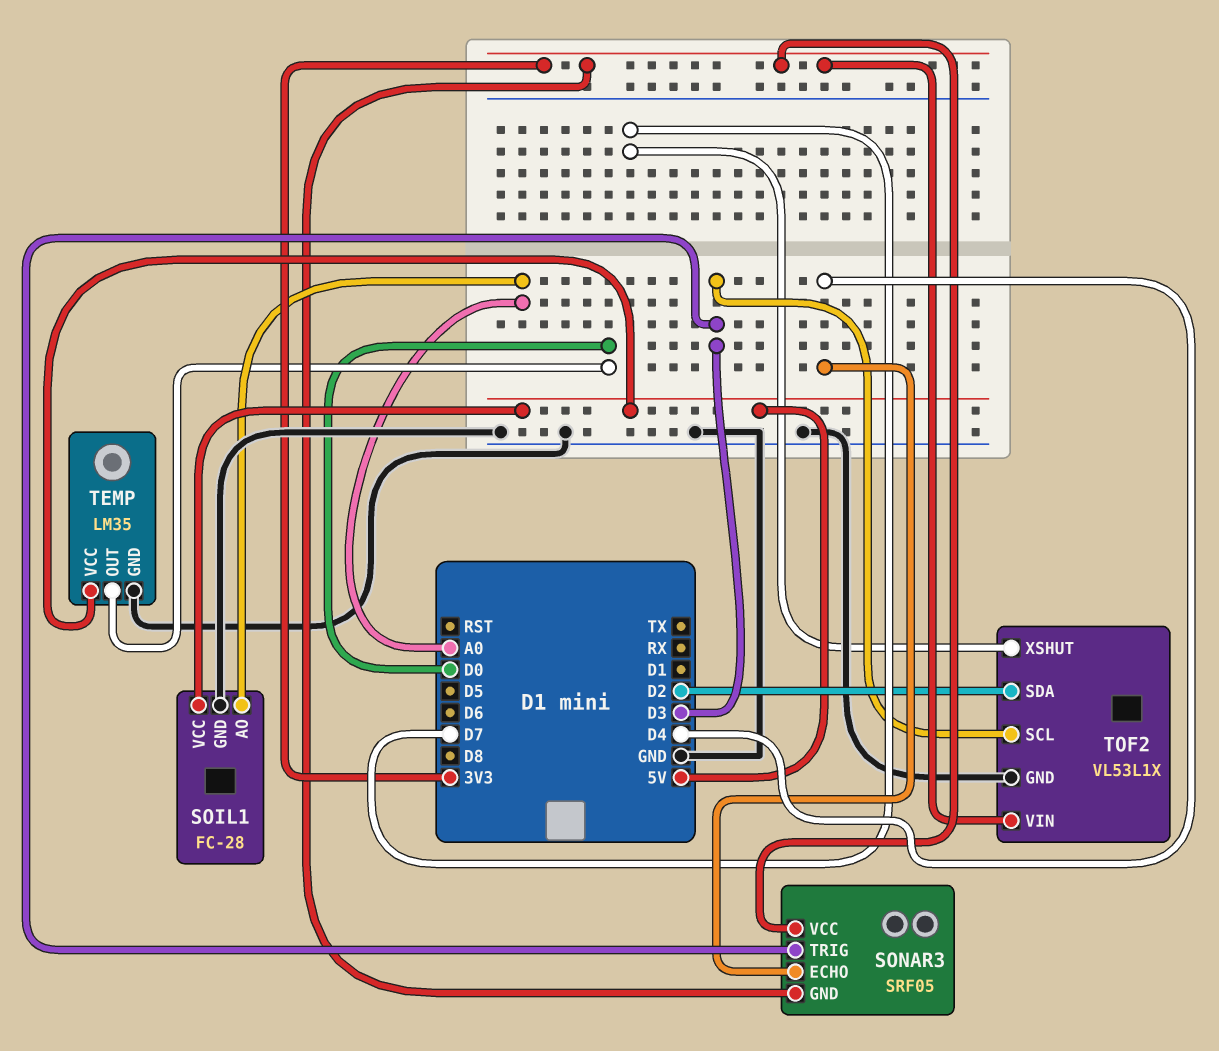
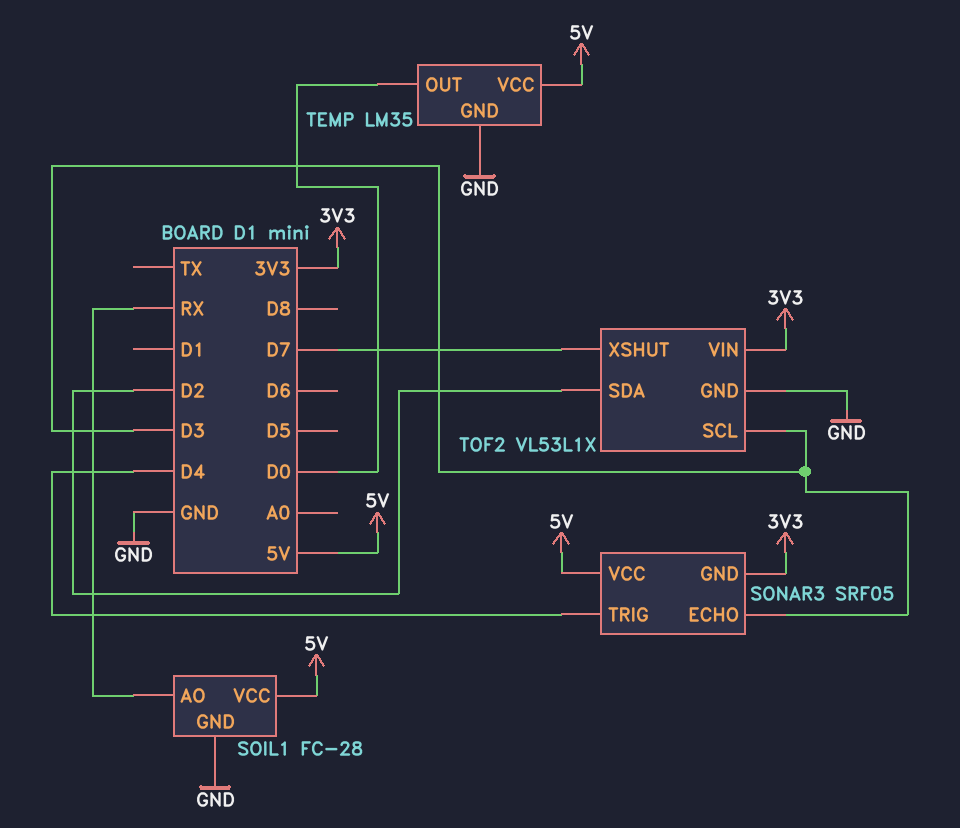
SOIL1 pin AO: A0 -> RX
SONAR3 pin ECHO: D4 -> D3
SONAR3 pin TRIG: D3 -> D4
SONAR3 pin VCC: 3V3 -> 5V

